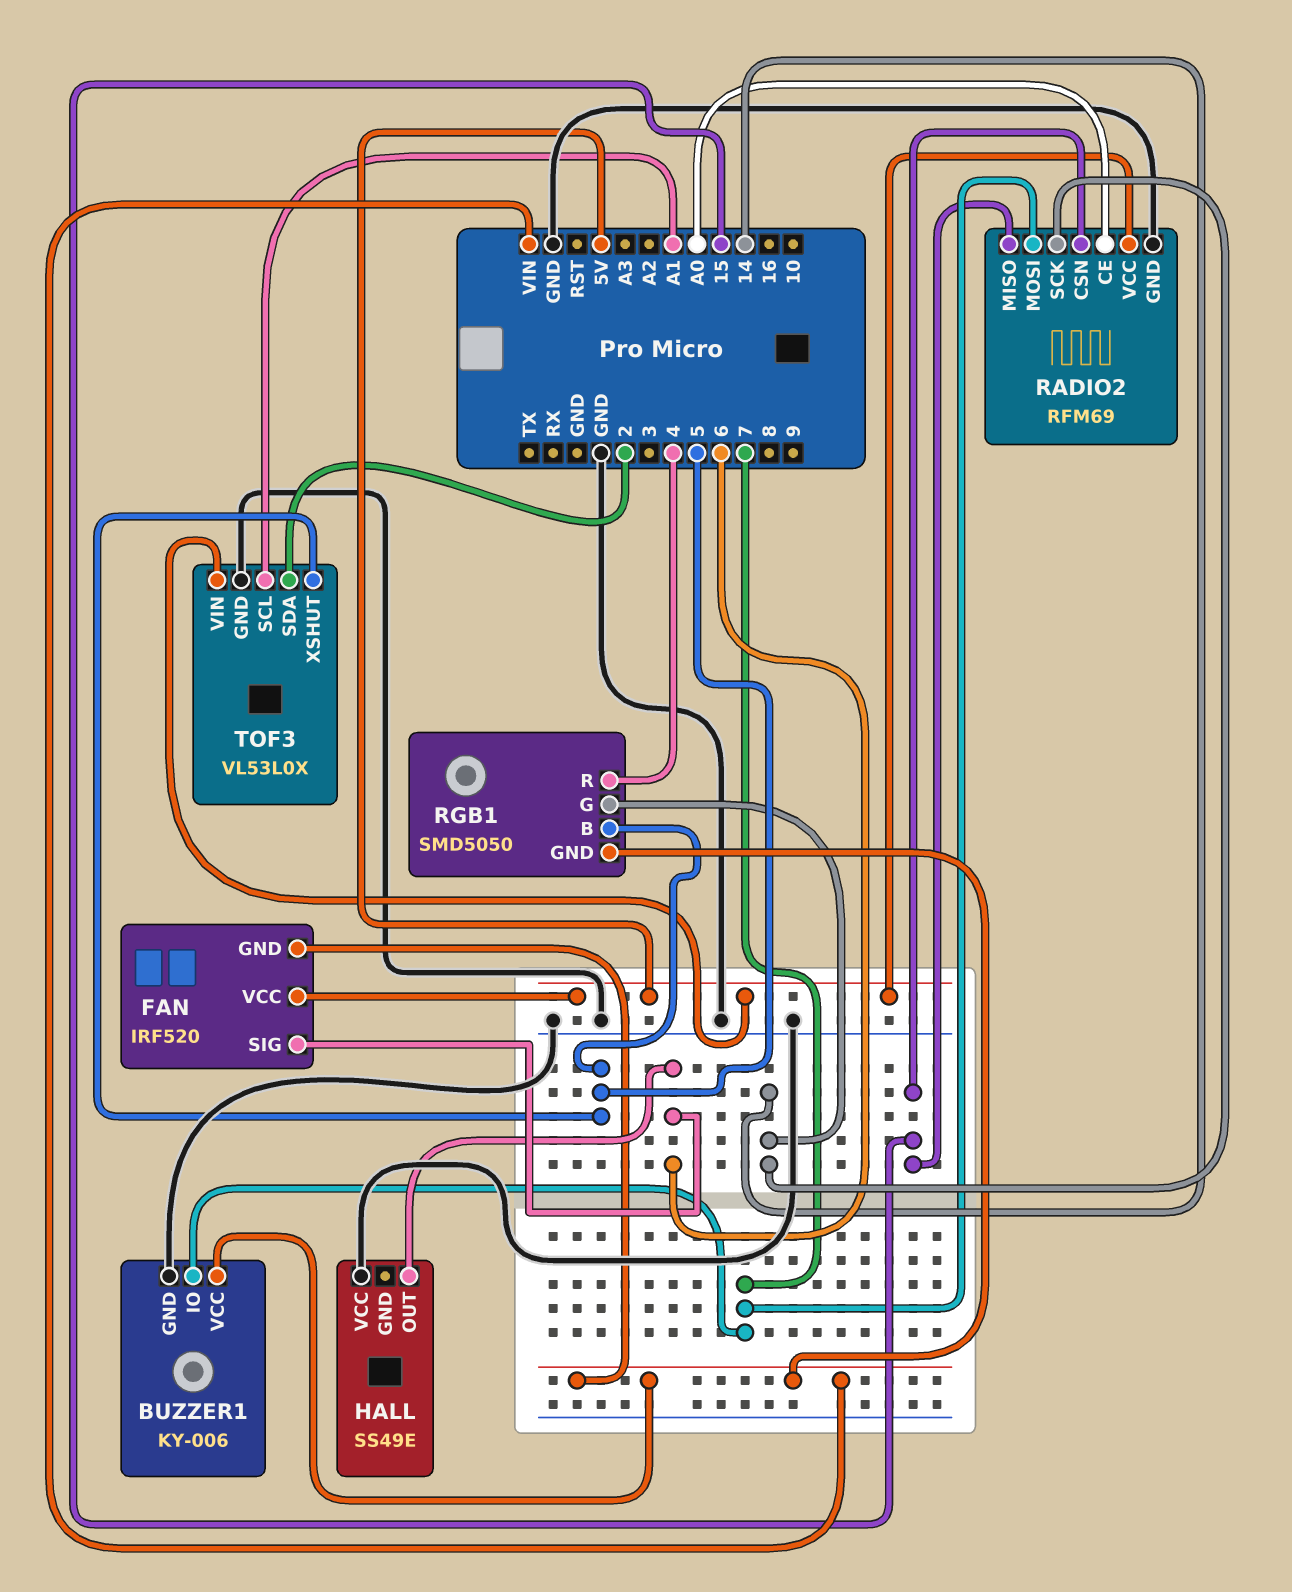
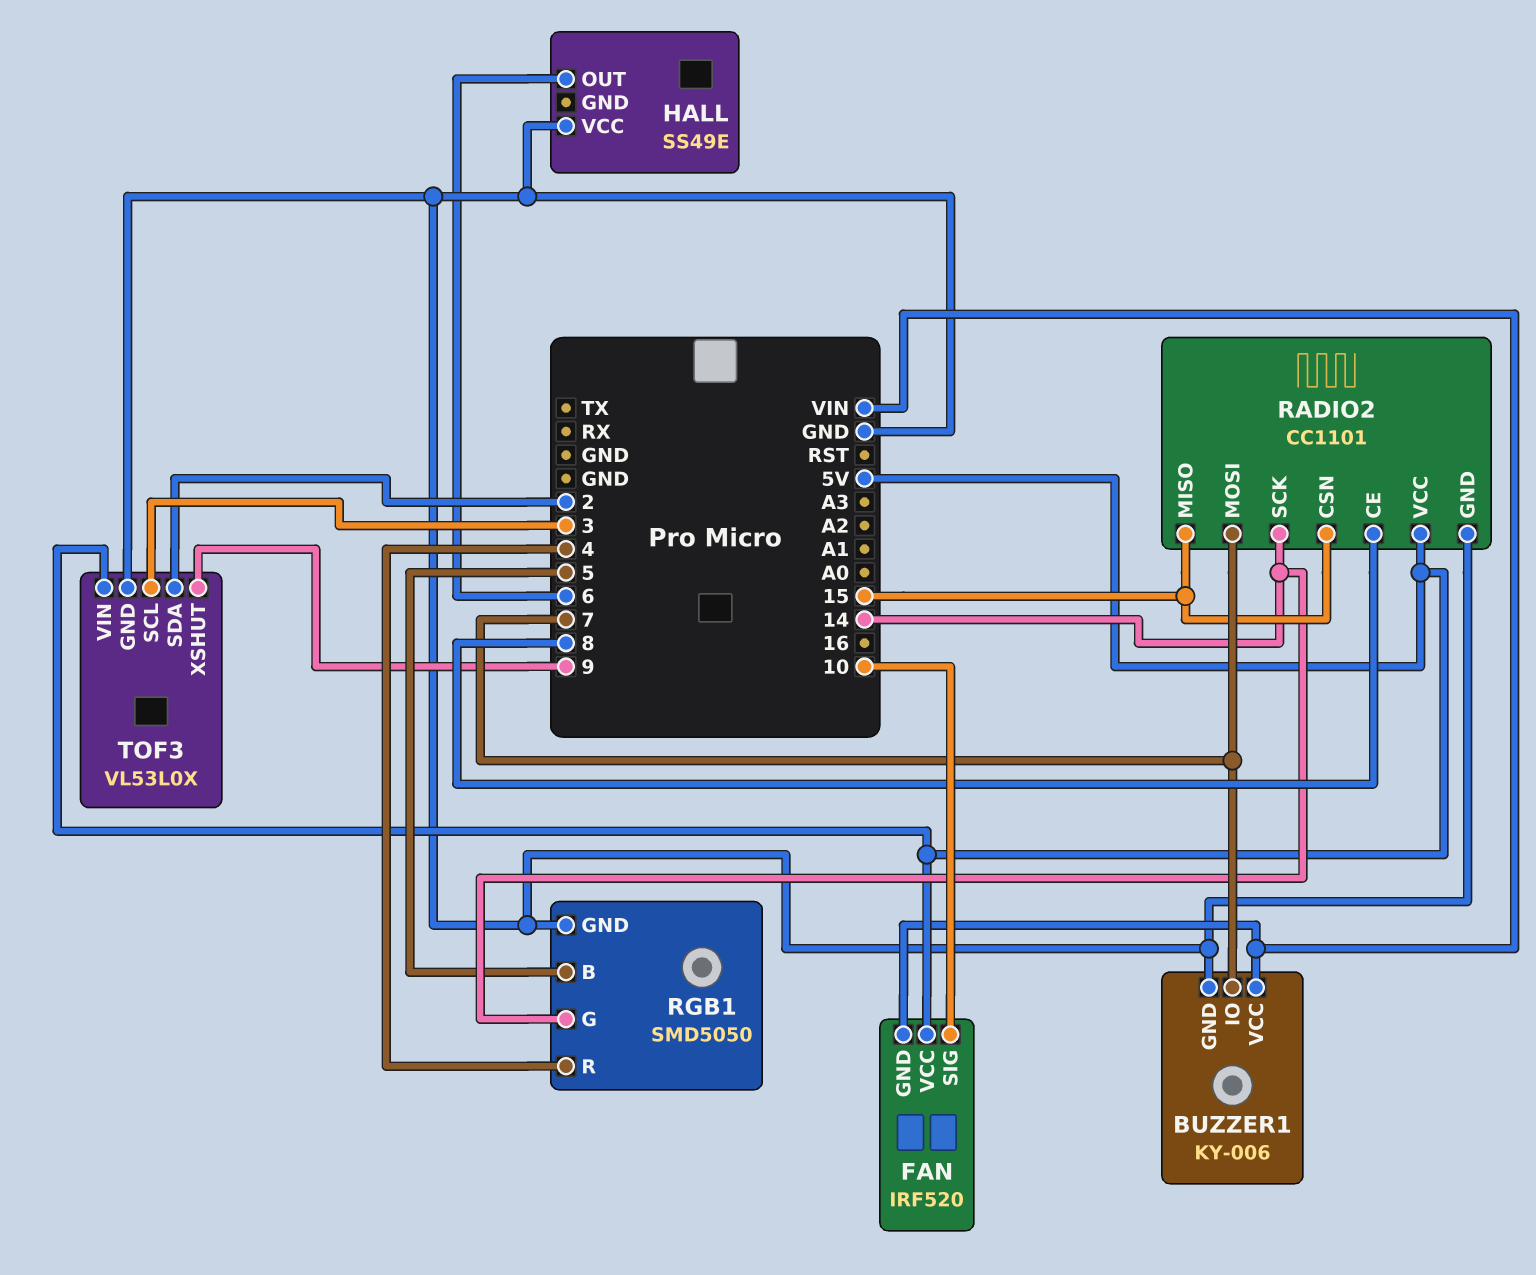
FAN pin SIG: 6 -> 10
RADIO2: RFM69 -> CC1101
RADIO2 pin CE: A0 -> 8
RGB1 pin GND: VIN -> GND
TOF3 pin SCL: A1 -> 3
TOF3 pin XSHUT: 5 -> 9

